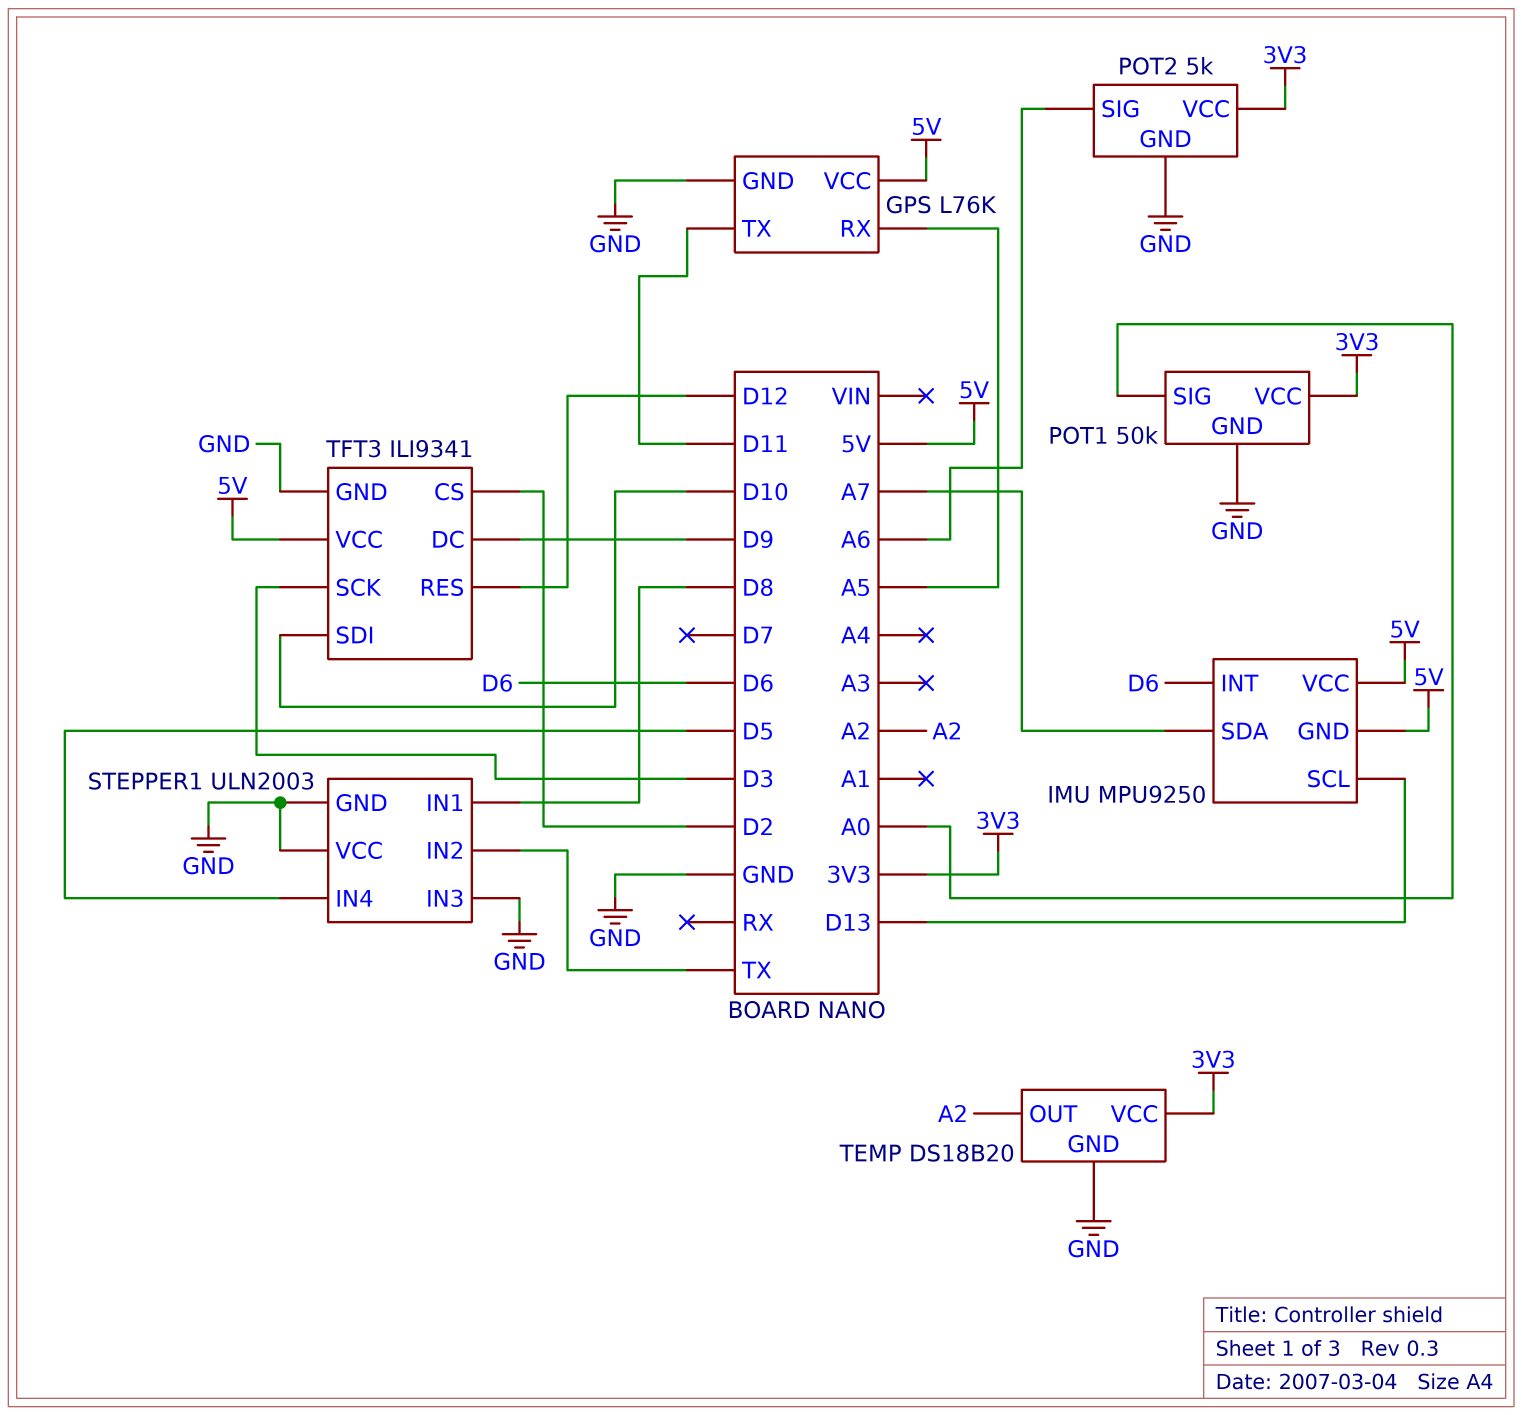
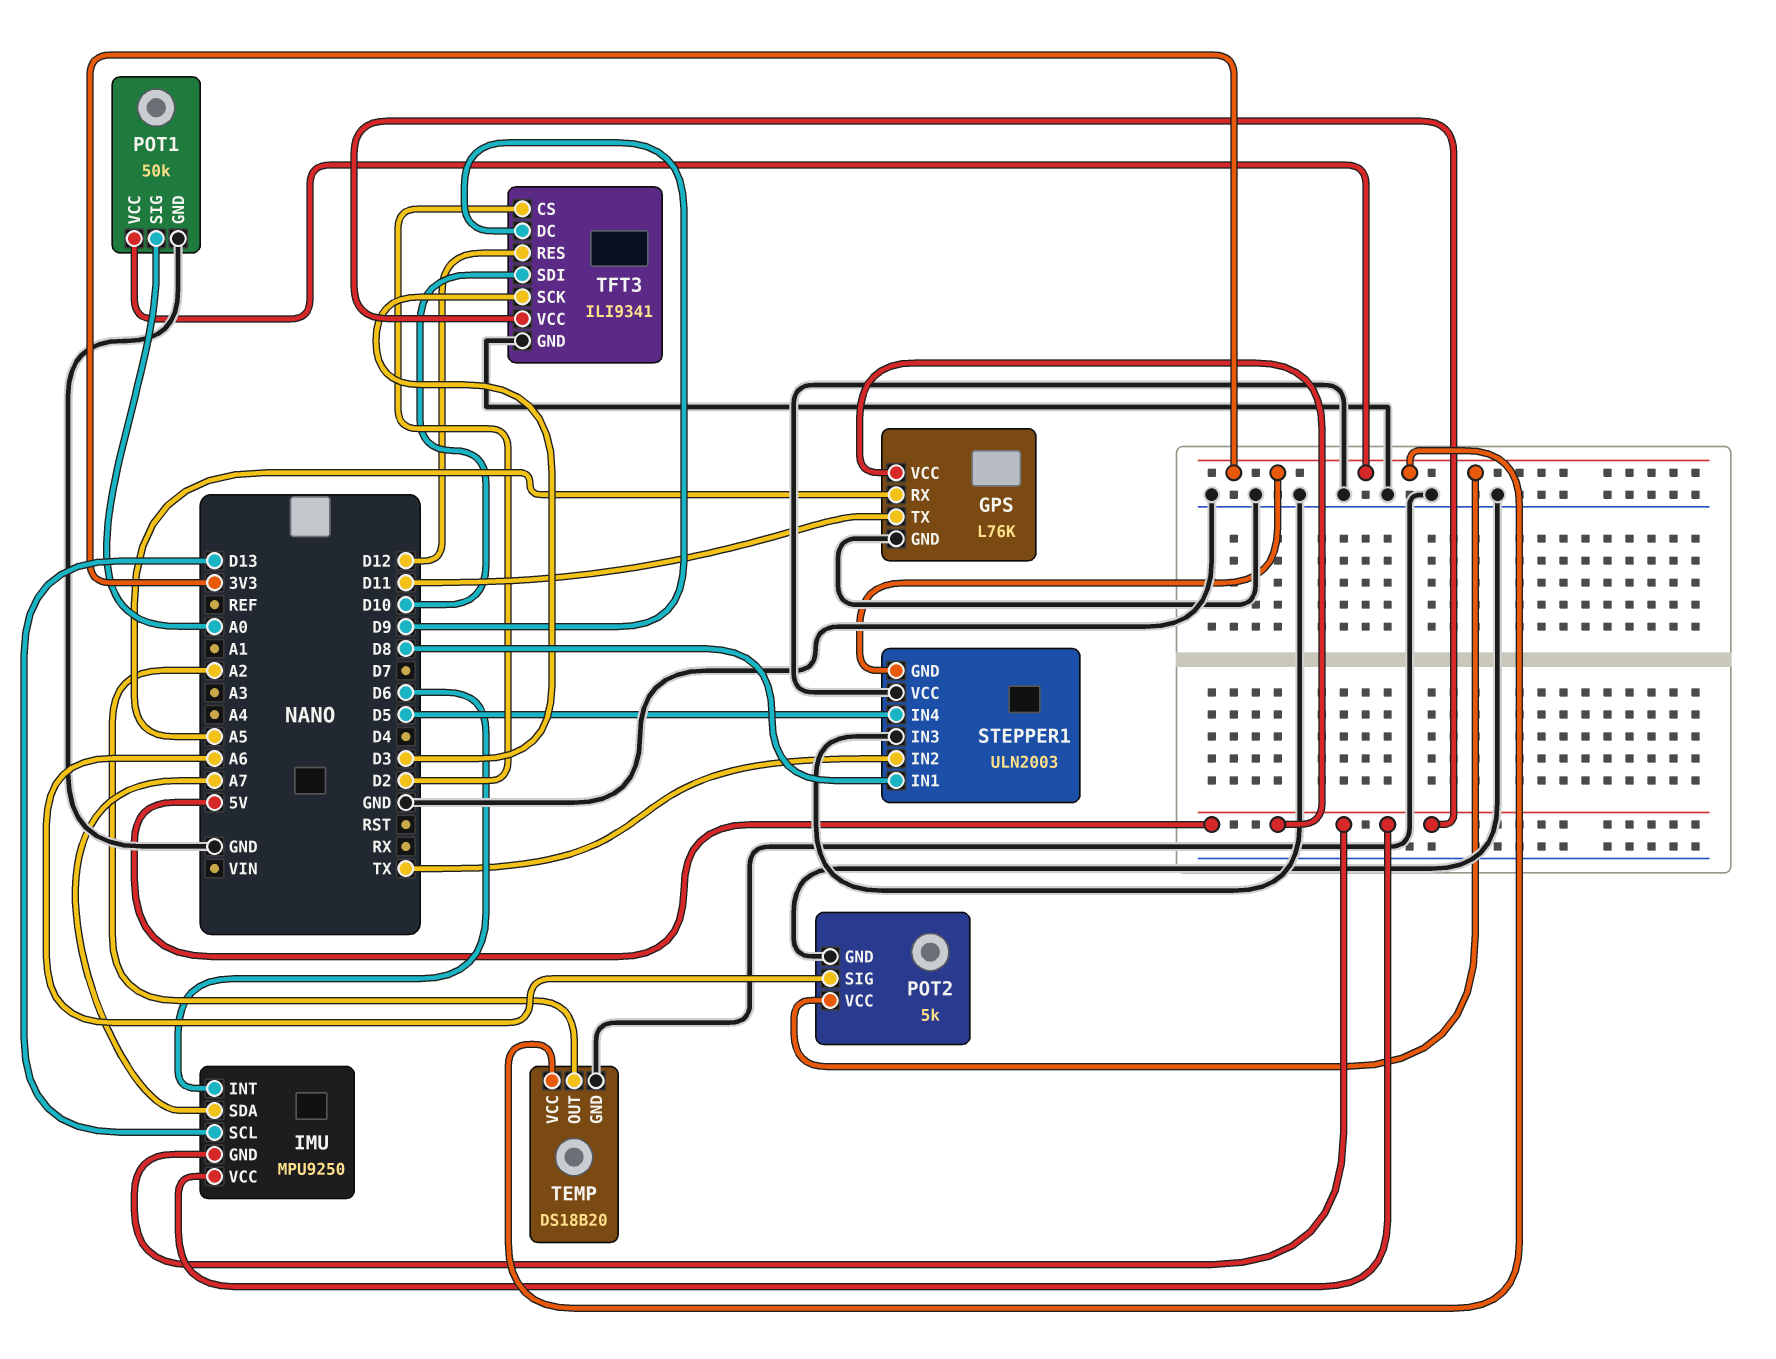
STEPPER1 pin GND: GND -> 3V3

